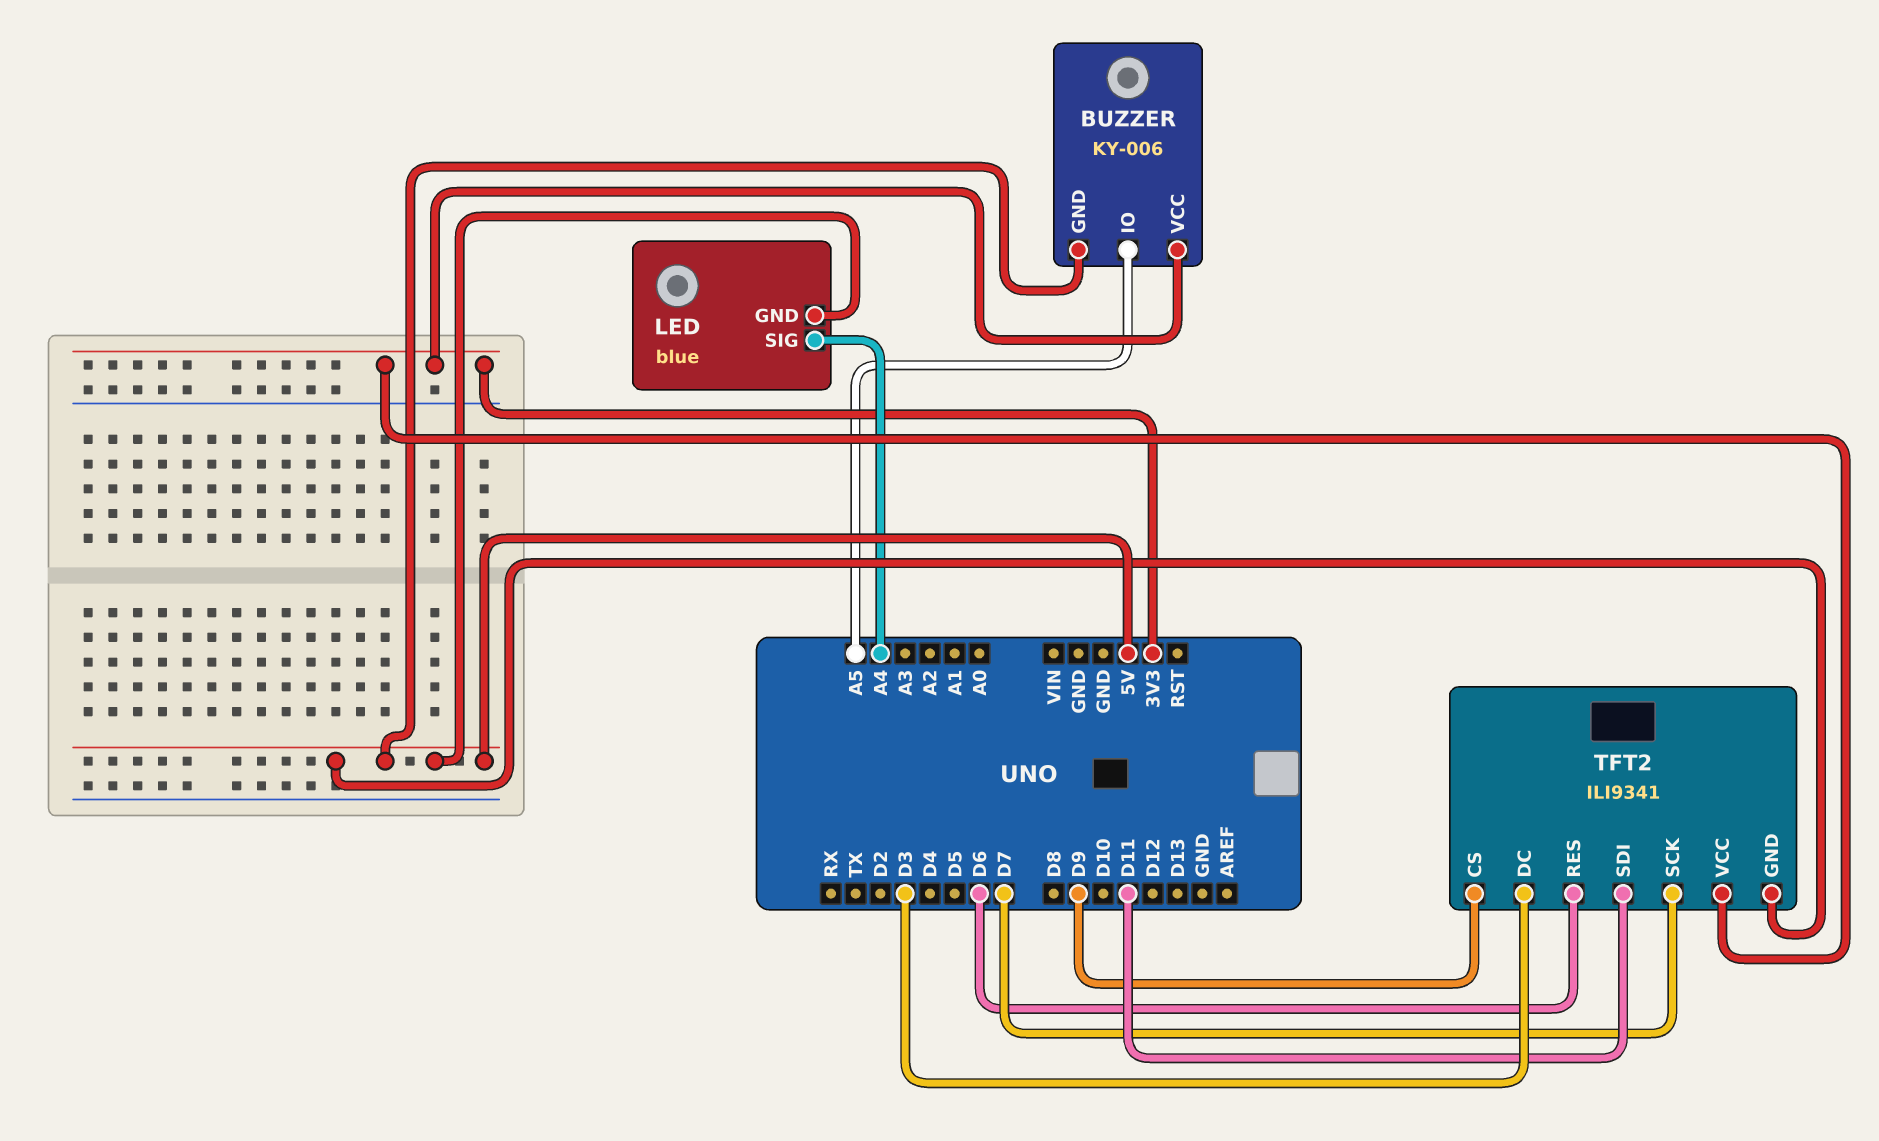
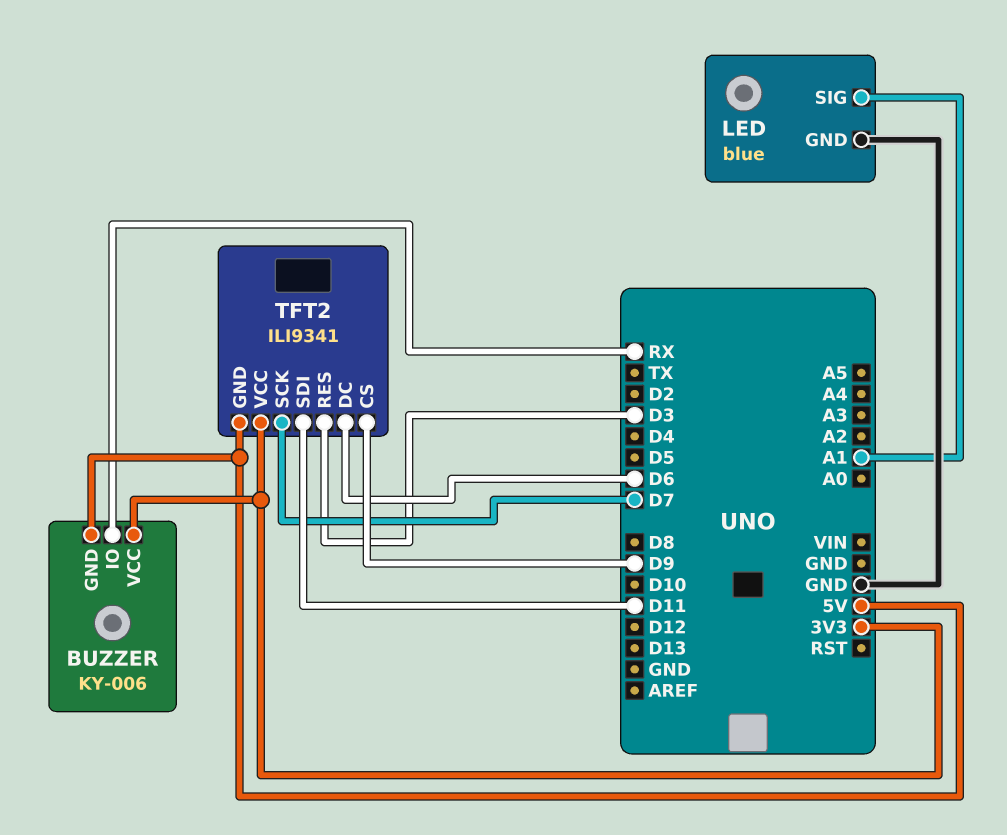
BUZZER pin IO: A5 -> RX
LED pin GND: 5V -> GND
LED pin SIG: A4 -> A1
TFT2 pin DC: D3 -> D6
TFT2 pin RES: D6 -> D3

